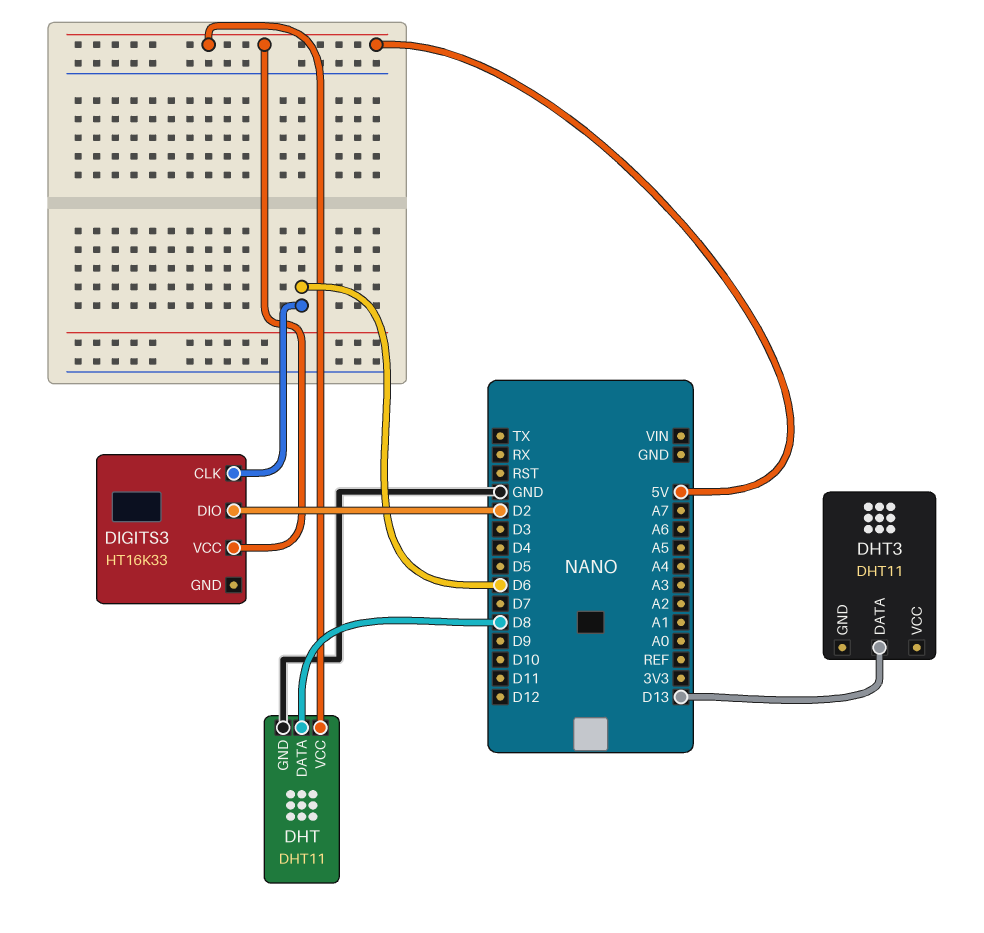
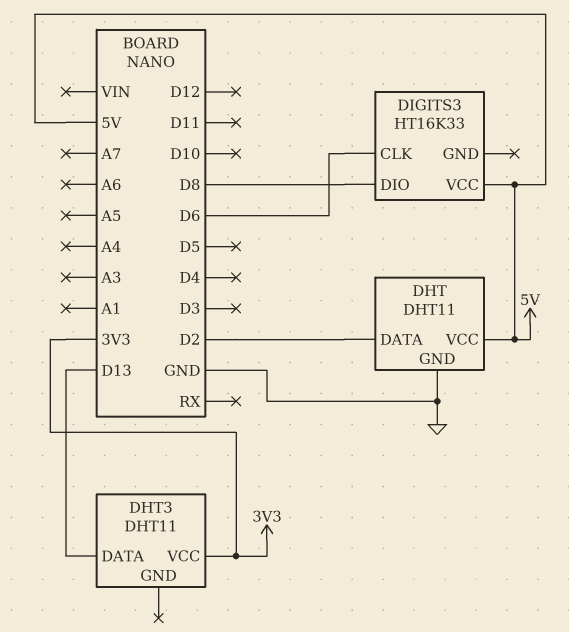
DHT pin DATA: D8 -> D2
DHT3 pin VCC: none -> 3V3
DIGITS3 pin DIO: D2 -> D8

